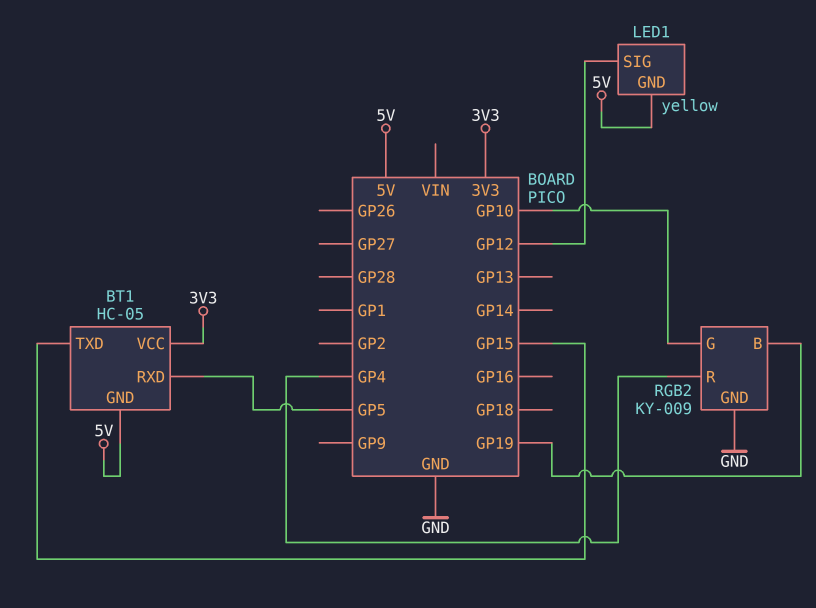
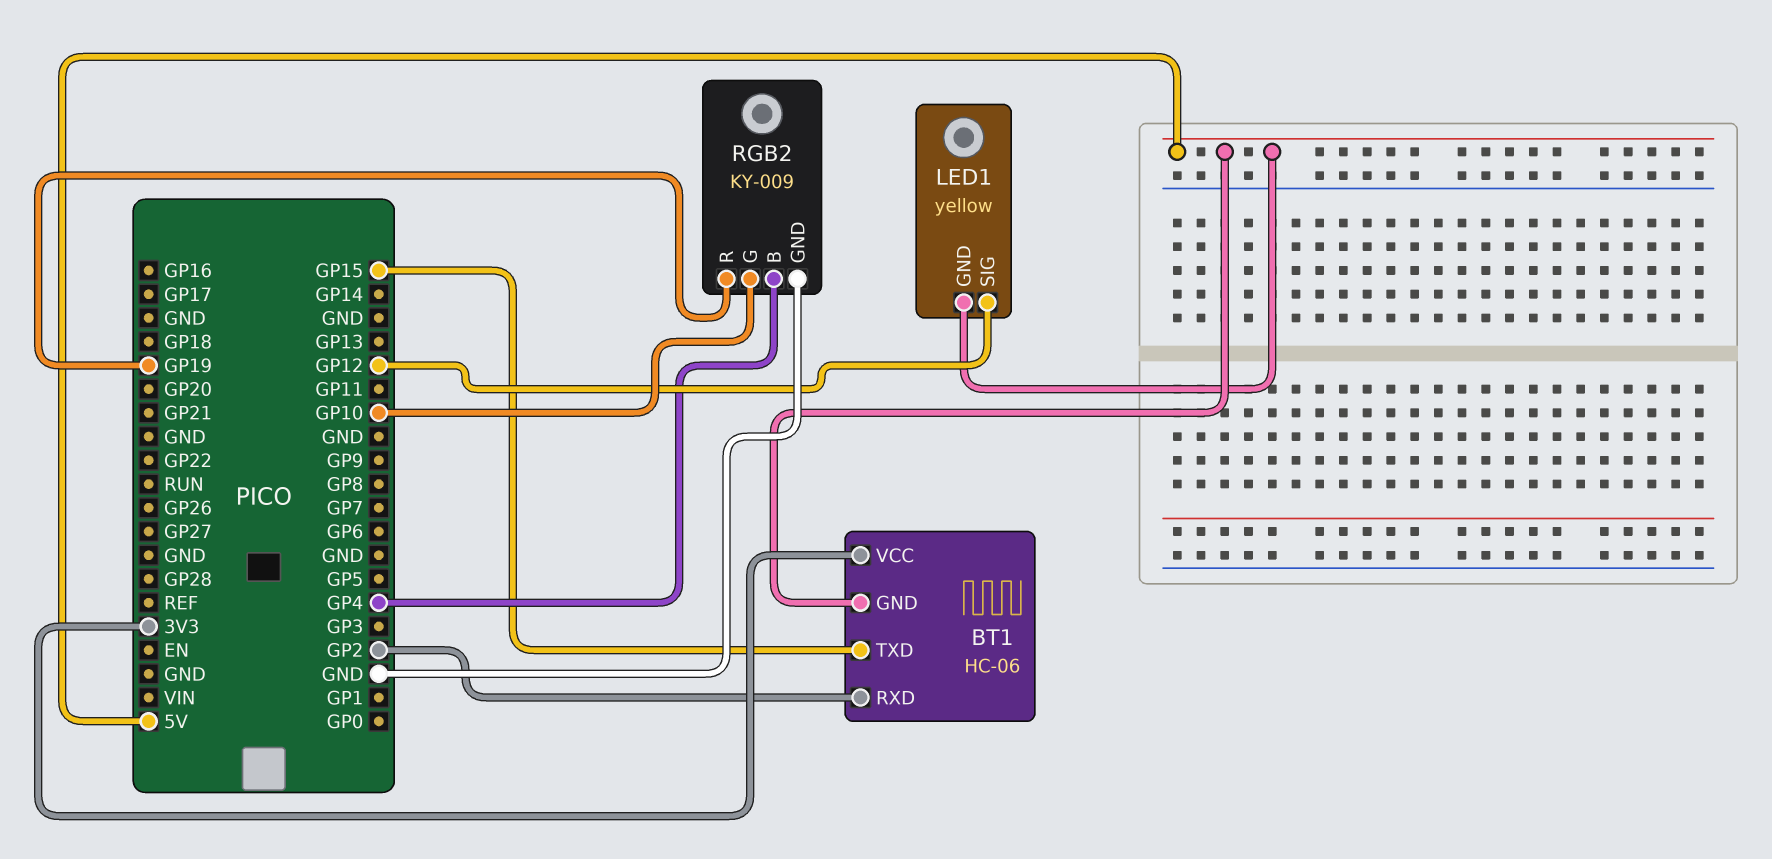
BT1: HC-05 -> HC-06
BT1 pin RXD: GP5 -> GP2
RGB2 pin B: GP19 -> GP4
RGB2 pin R: GP4 -> GP19

